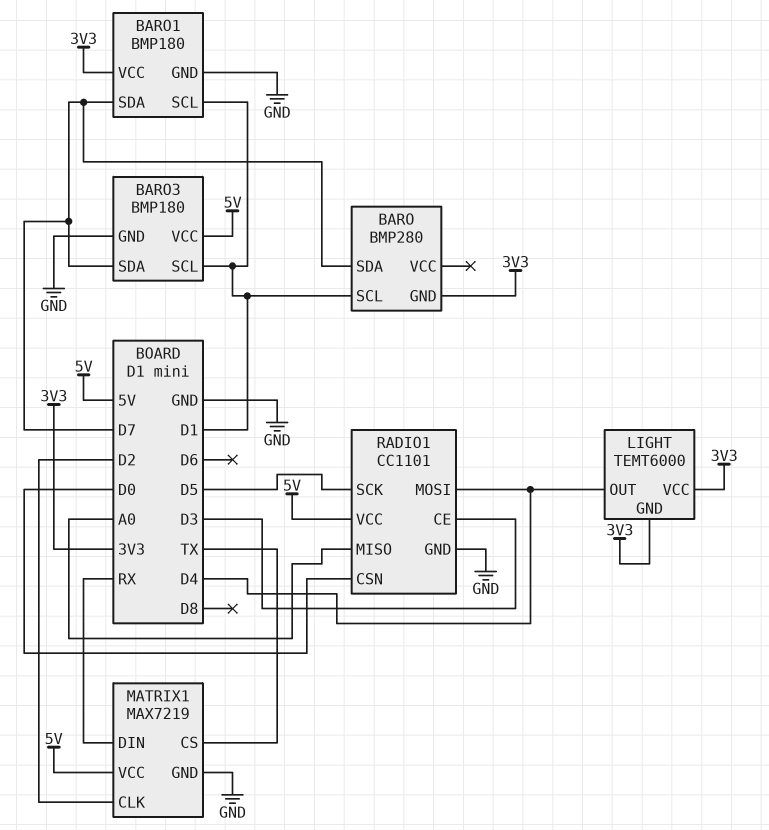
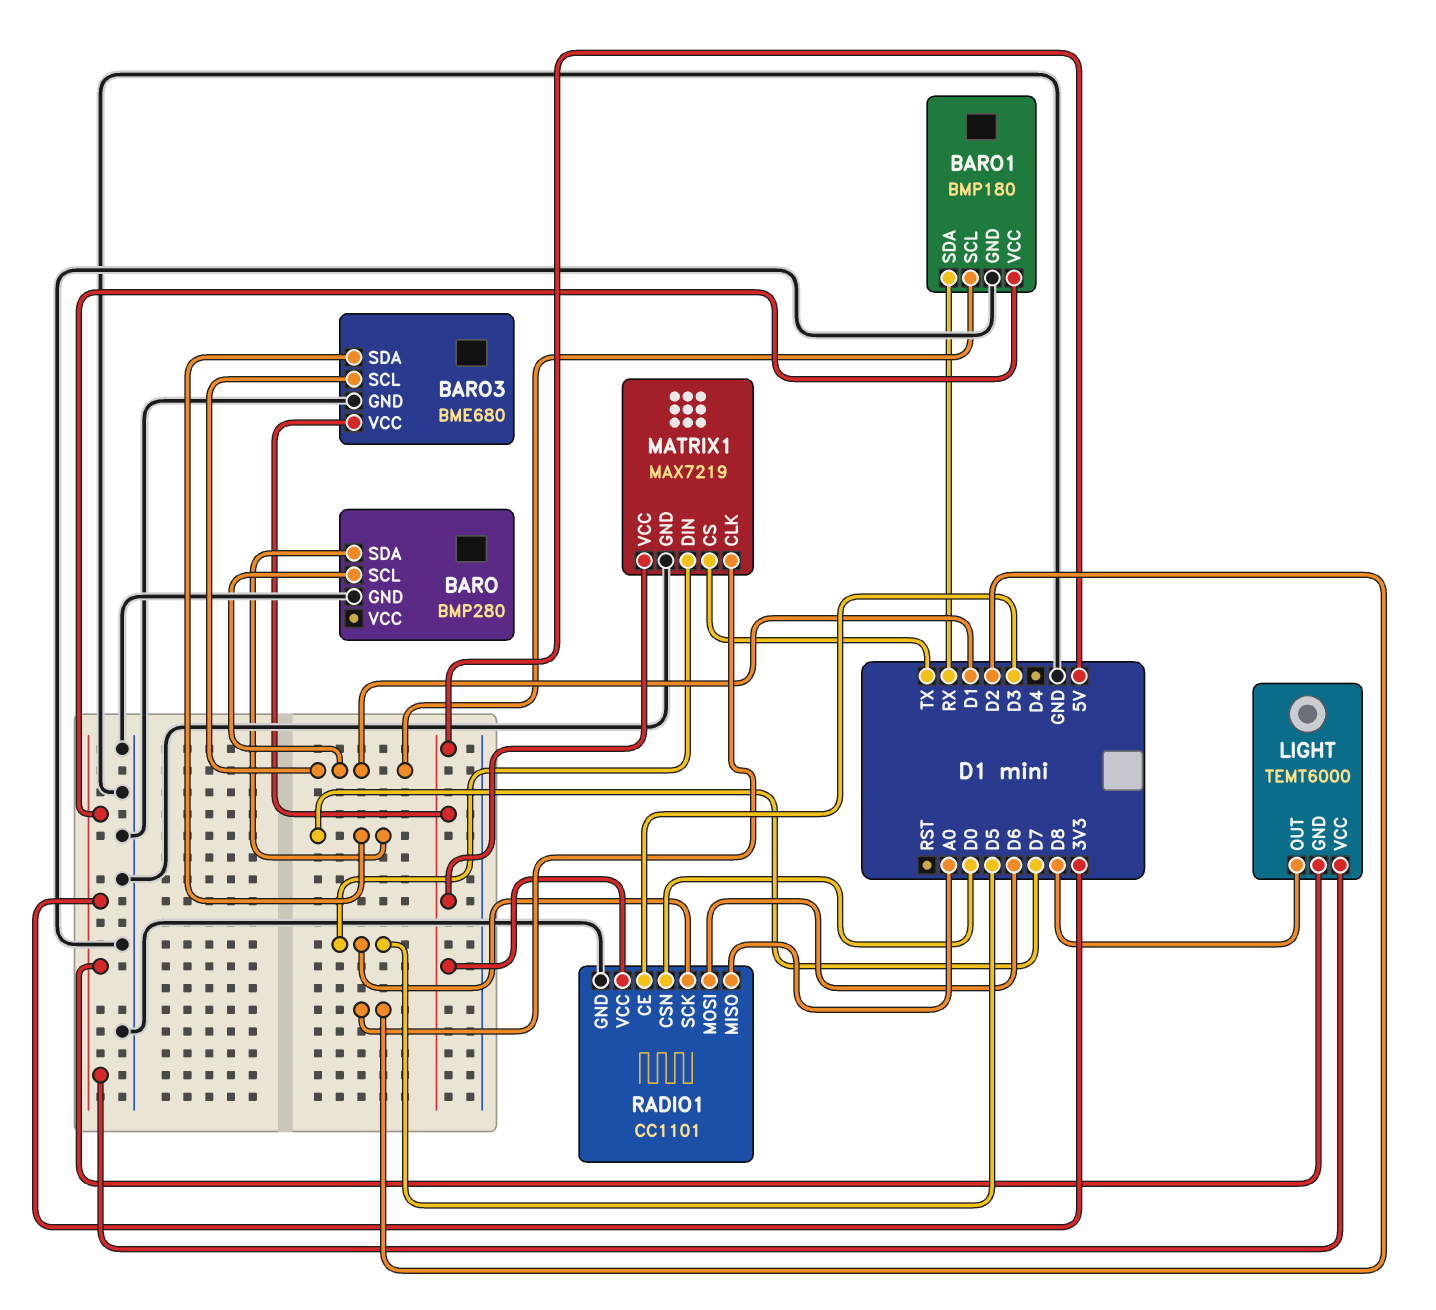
BARO pin GND: 3V3 -> GND
BARO1 pin SDA: D7 -> RX
BARO3: BMP180 -> BME680
LIGHT pin OUT: D4 -> D8
MATRIX1 pin DIN: RX -> D5
RADIO1 pin MOSI: D4 -> D6

